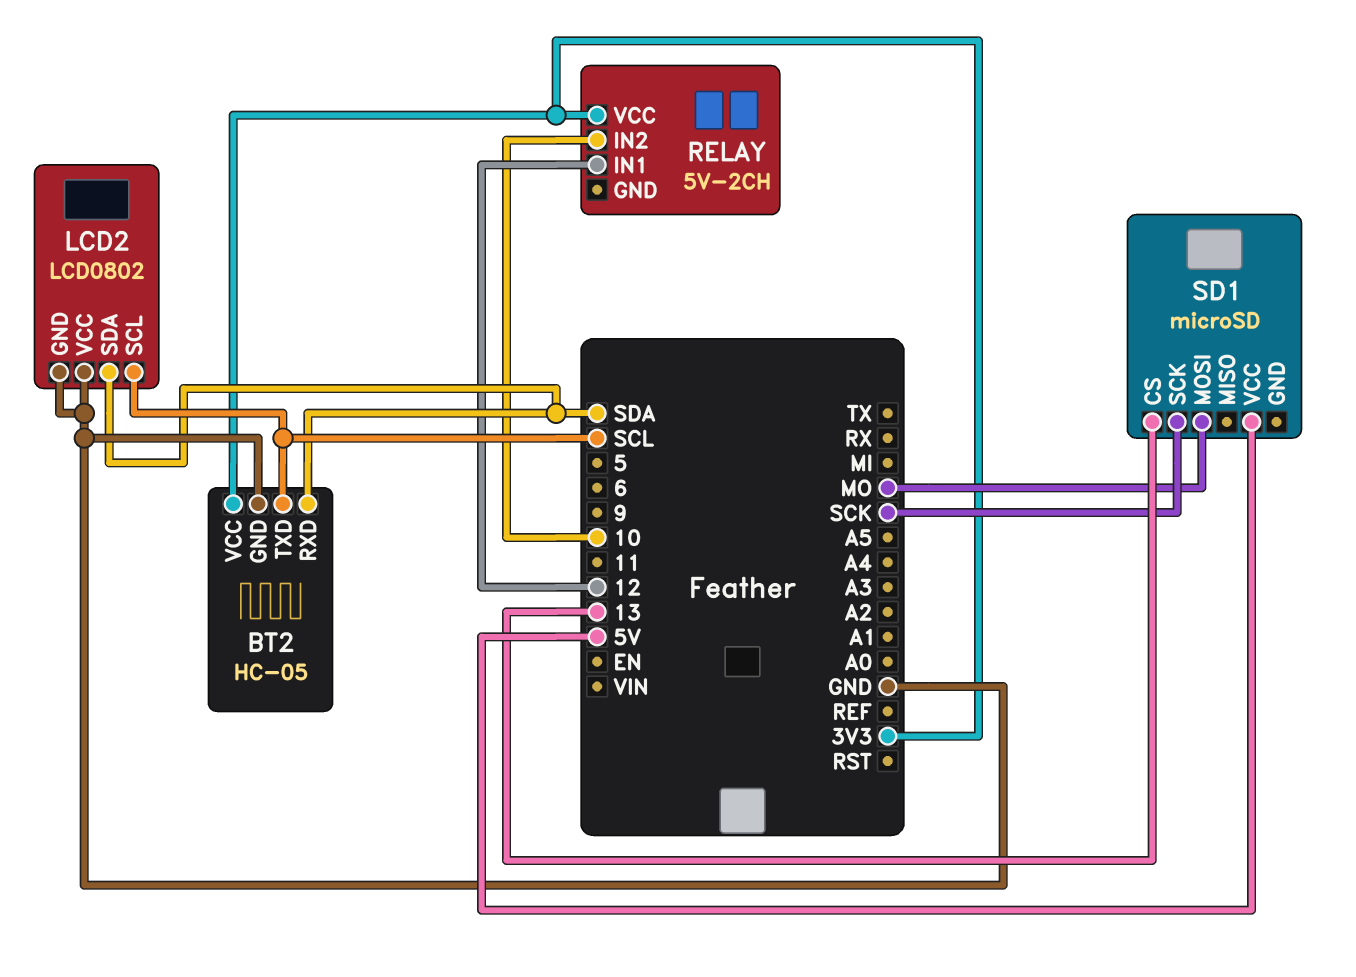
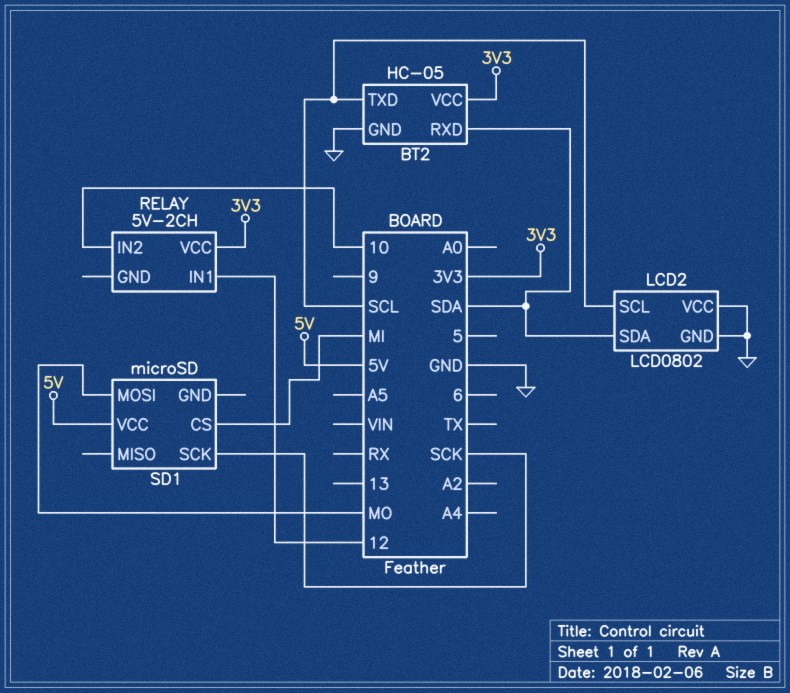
SD1 pin CS: 13 -> MI

